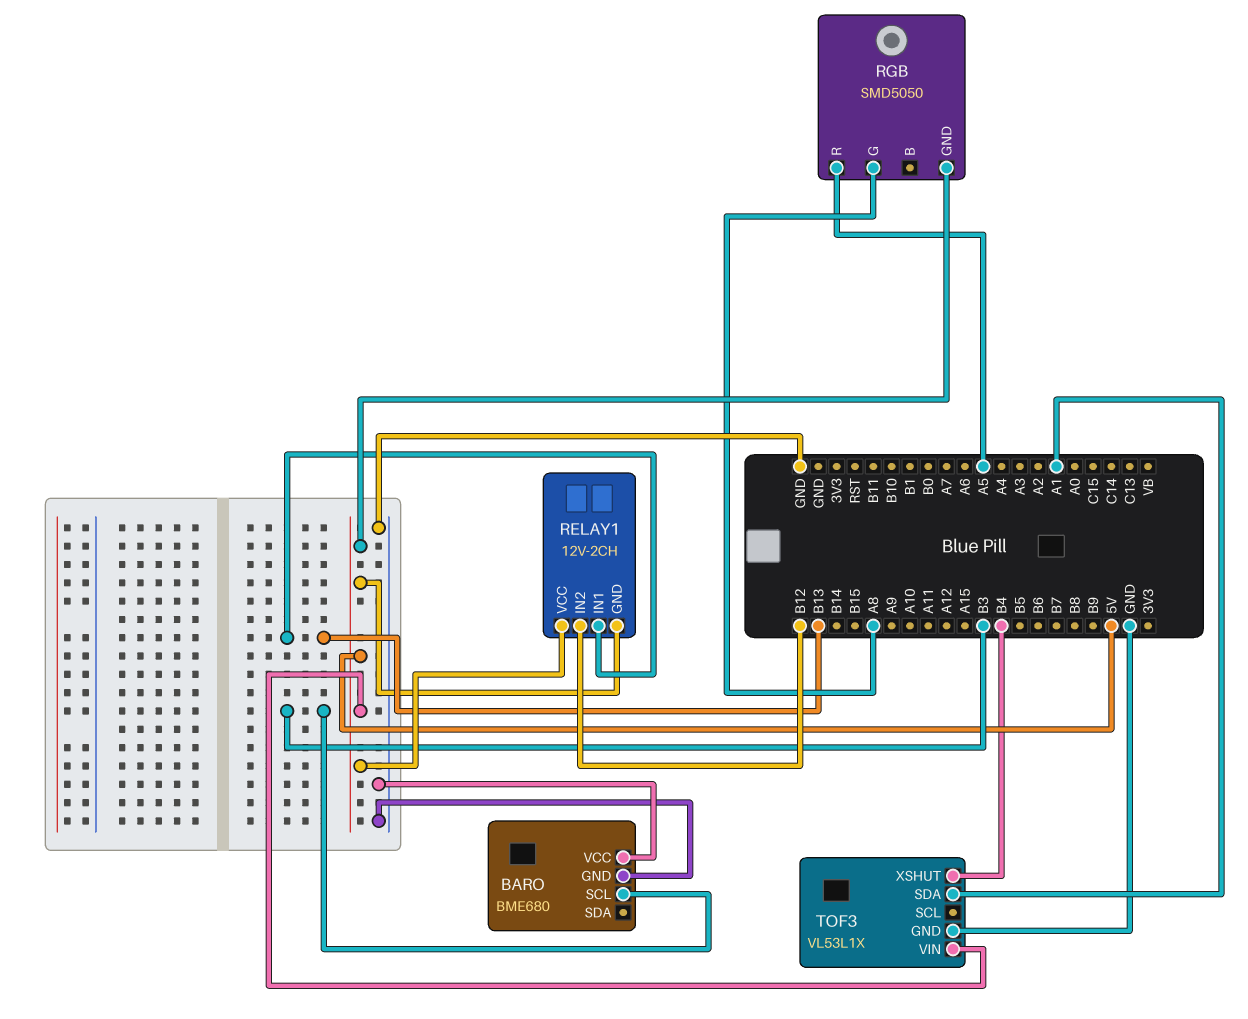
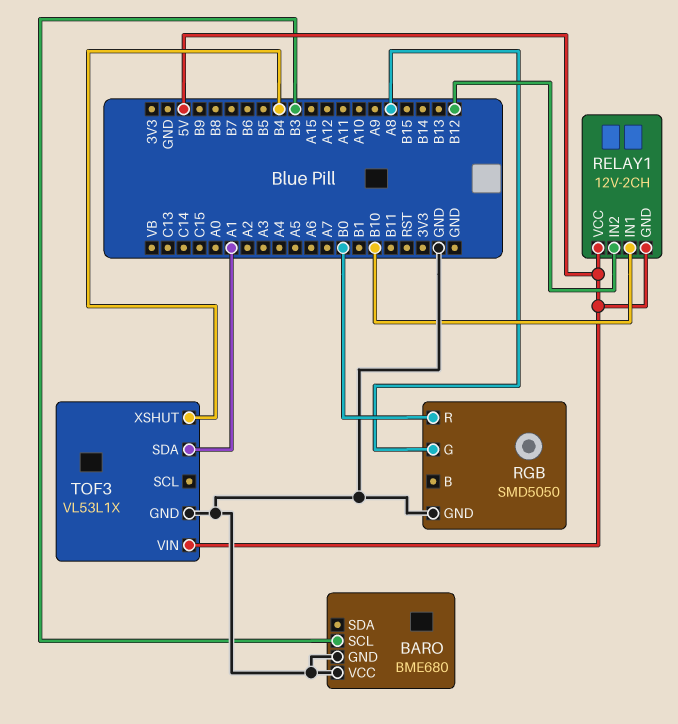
RELAY1 pin IN1: B13 -> B10
RGB pin GND: 5V -> GND
RGB pin R: A5 -> B0

